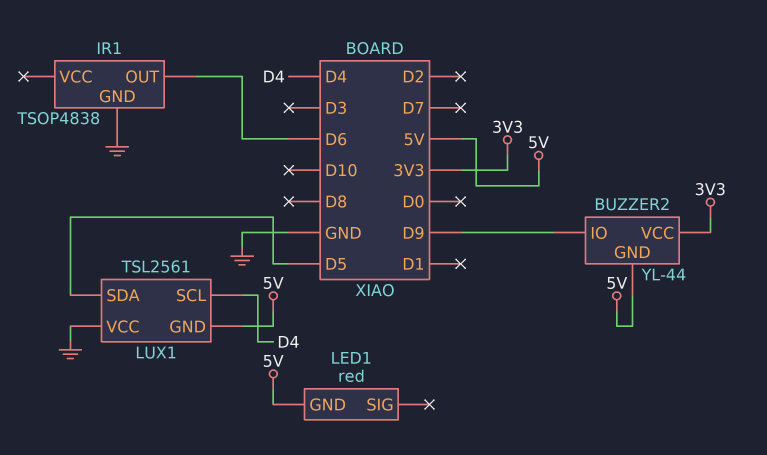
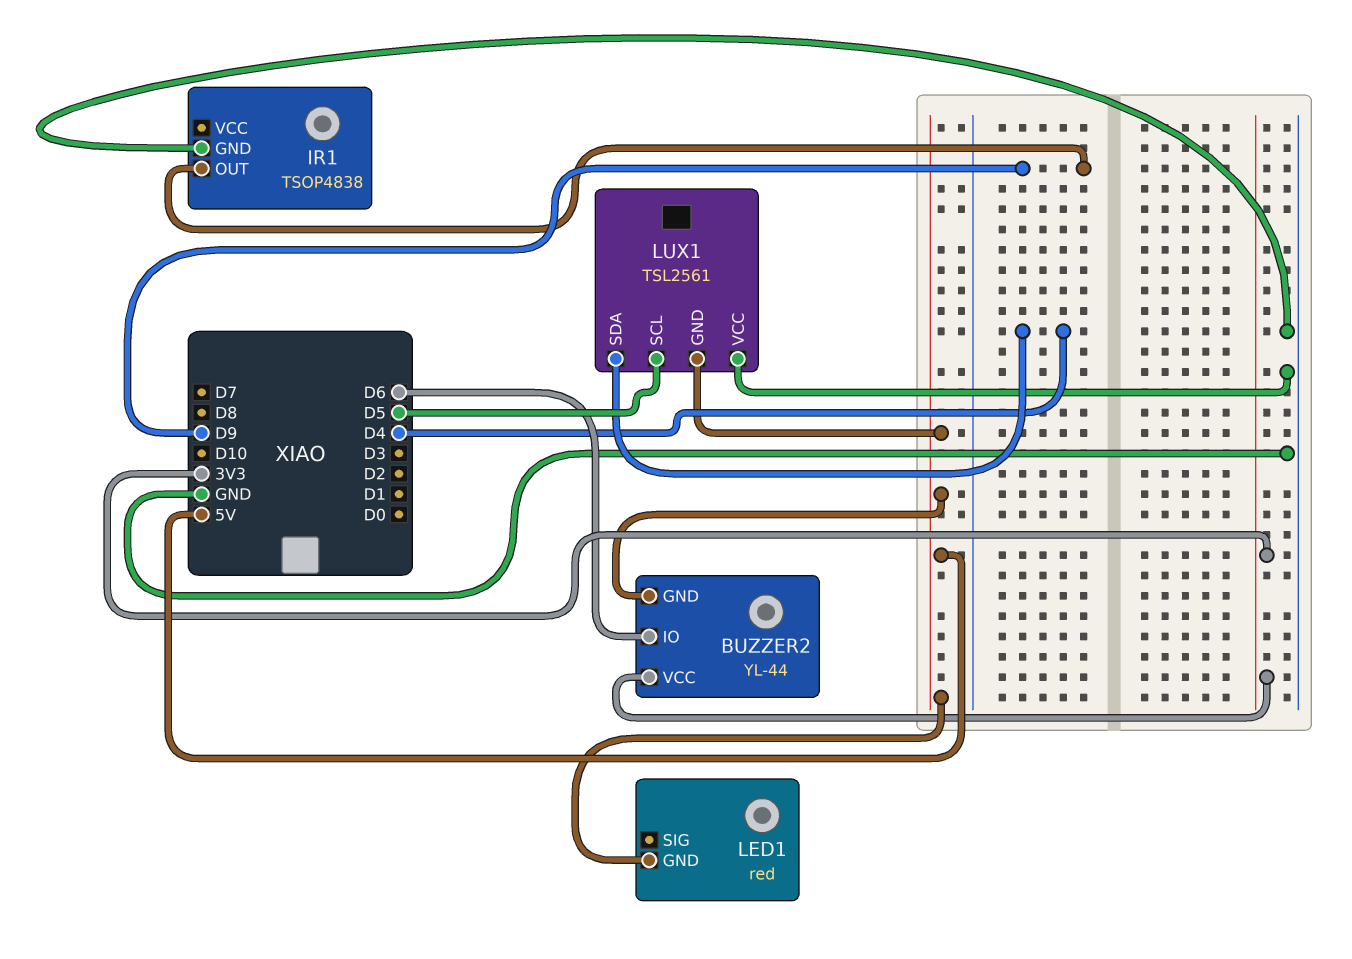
BUZZER2 pin IO: D9 -> D6
IR1 pin OUT: D6 -> D9
LUX1 pin SCL: D4 -> D5
LUX1 pin SDA: D5 -> D4

